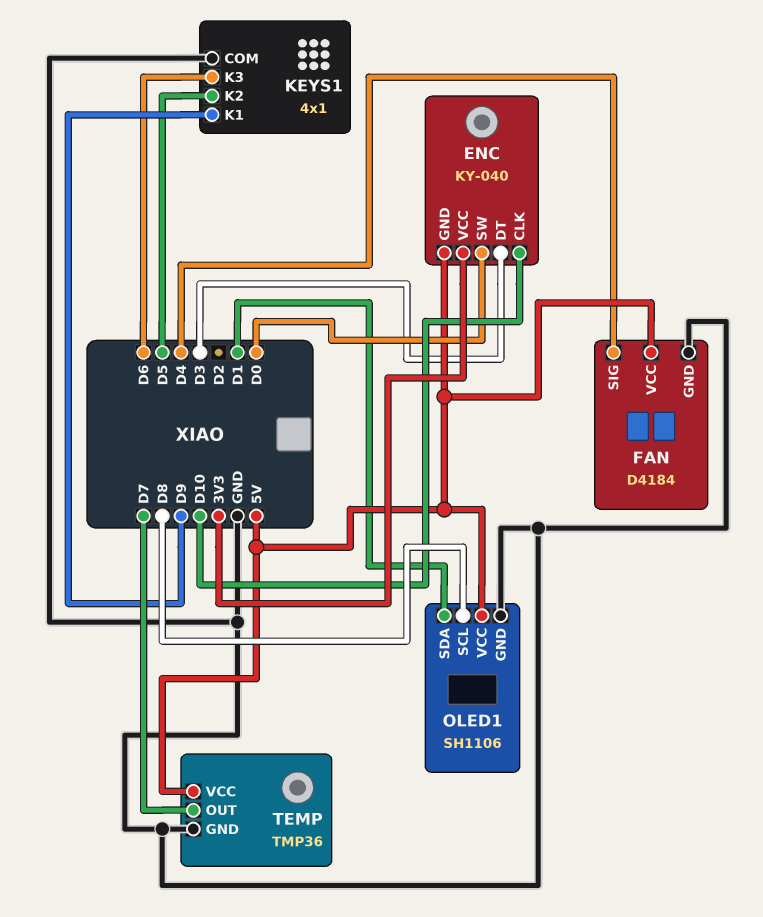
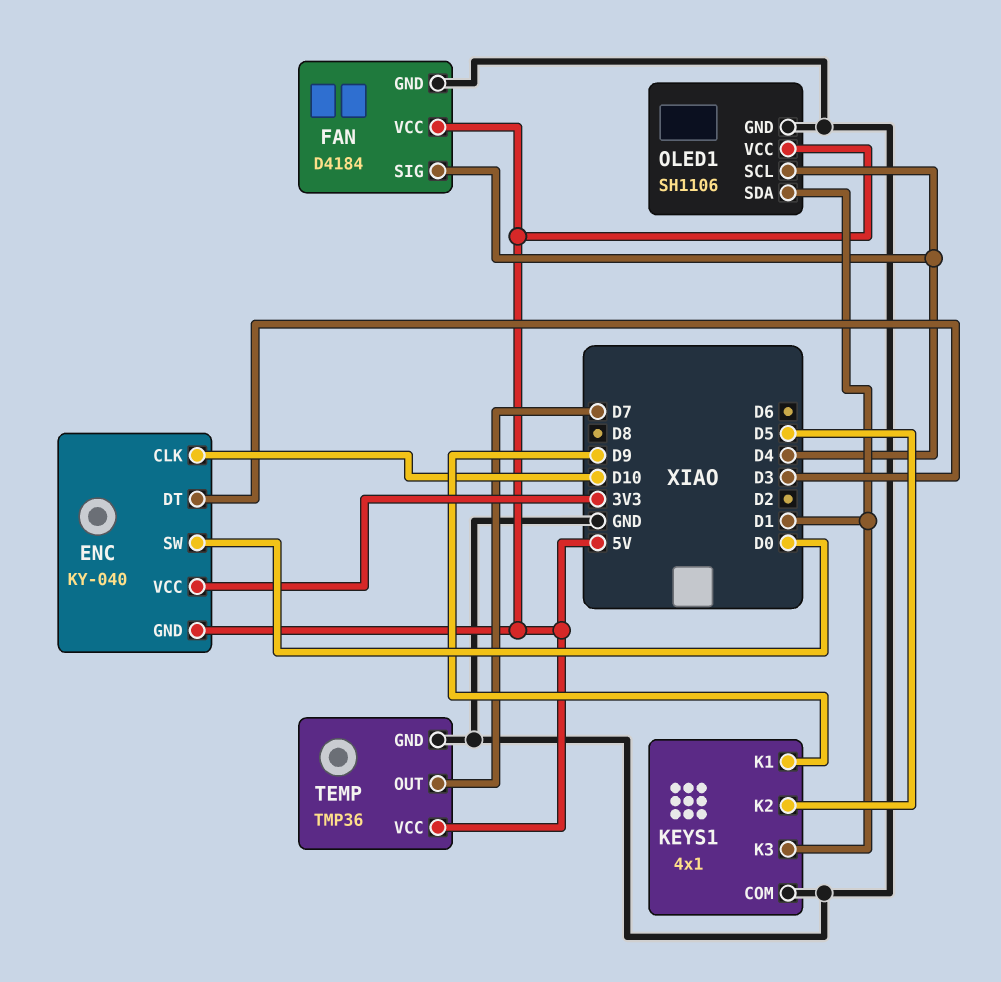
KEYS1 pin K3: D6 -> D1
OLED1 pin SCL: D8 -> D4

